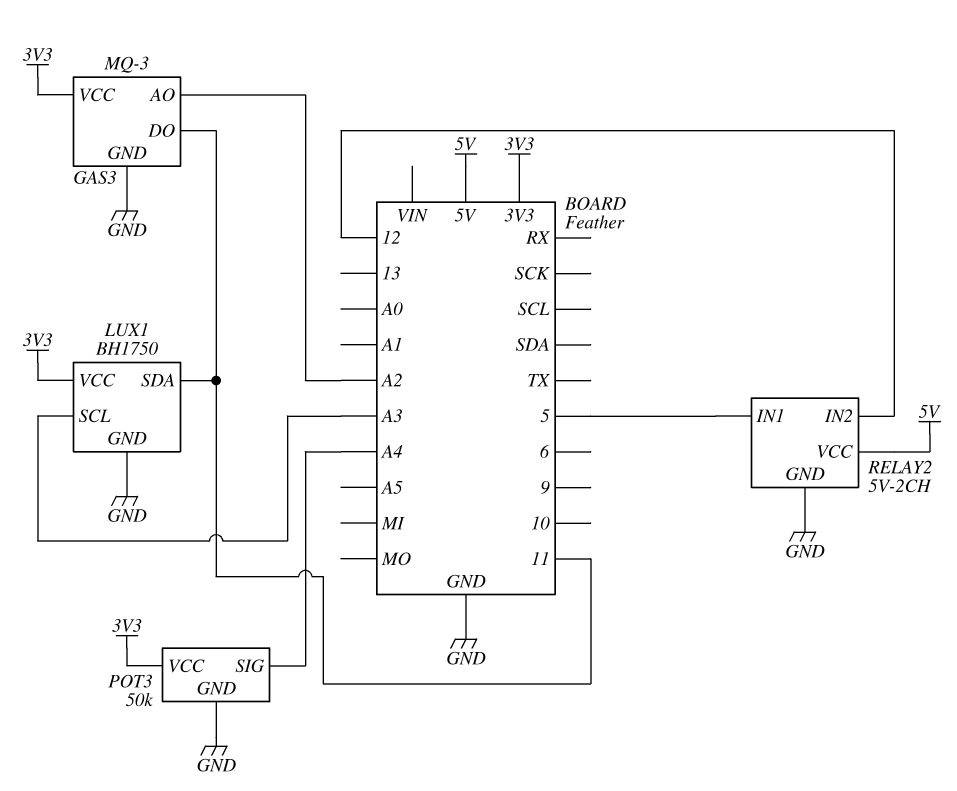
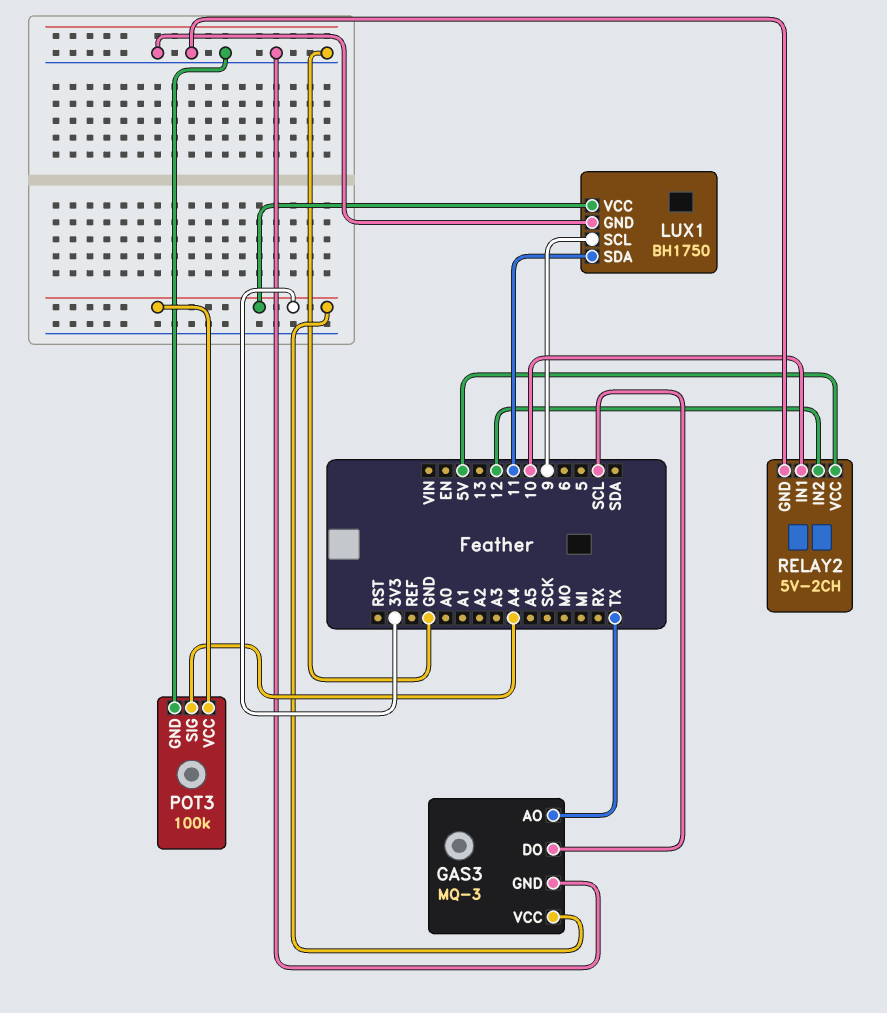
GAS3 pin AO: A2 -> TX
GAS3 pin DO: 11 -> SCL
LUX1 pin SCL: A3 -> 9
POT3: 50k -> 100k
RELAY2 pin IN1: 5 -> 10

